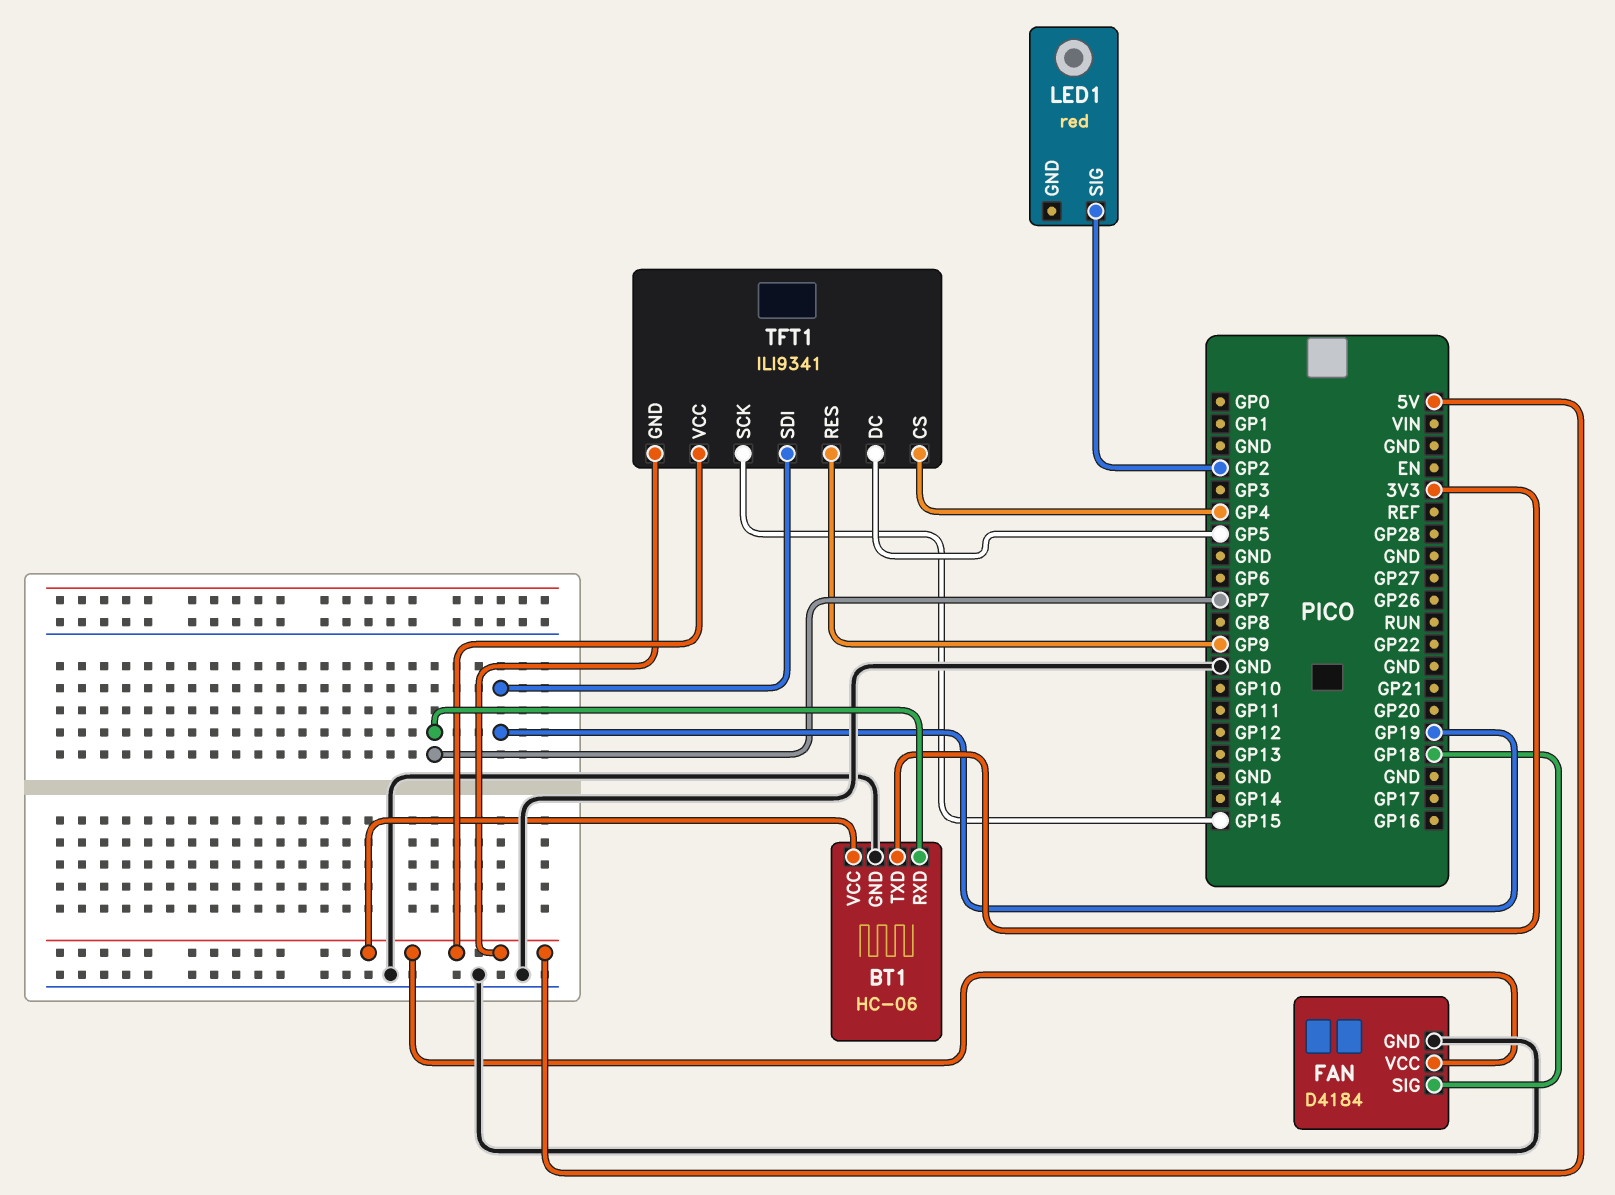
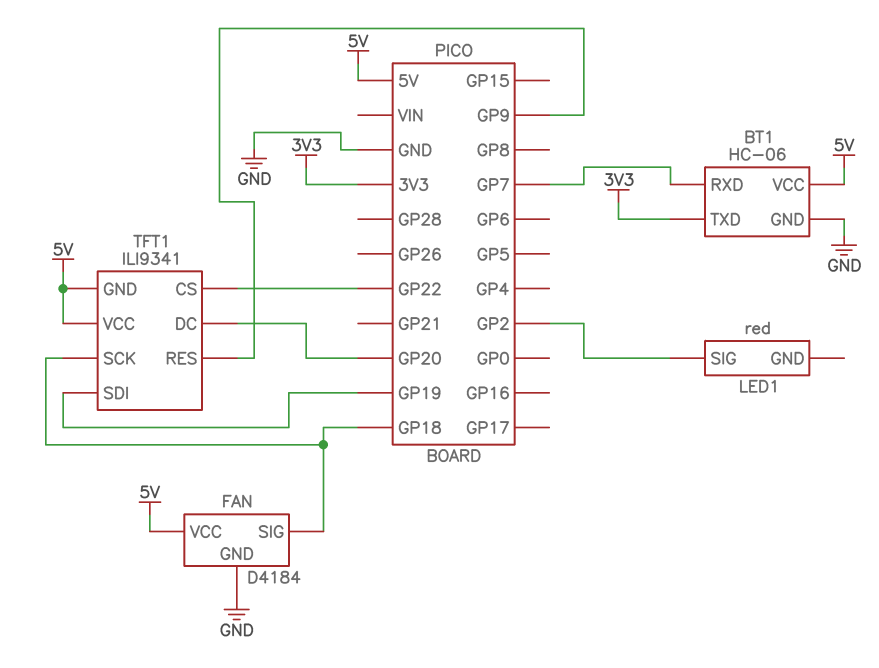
TFT1 pin CS: GP4 -> GP22
TFT1 pin DC: GP5 -> GP20
TFT1 pin SCK: GP15 -> GP18

